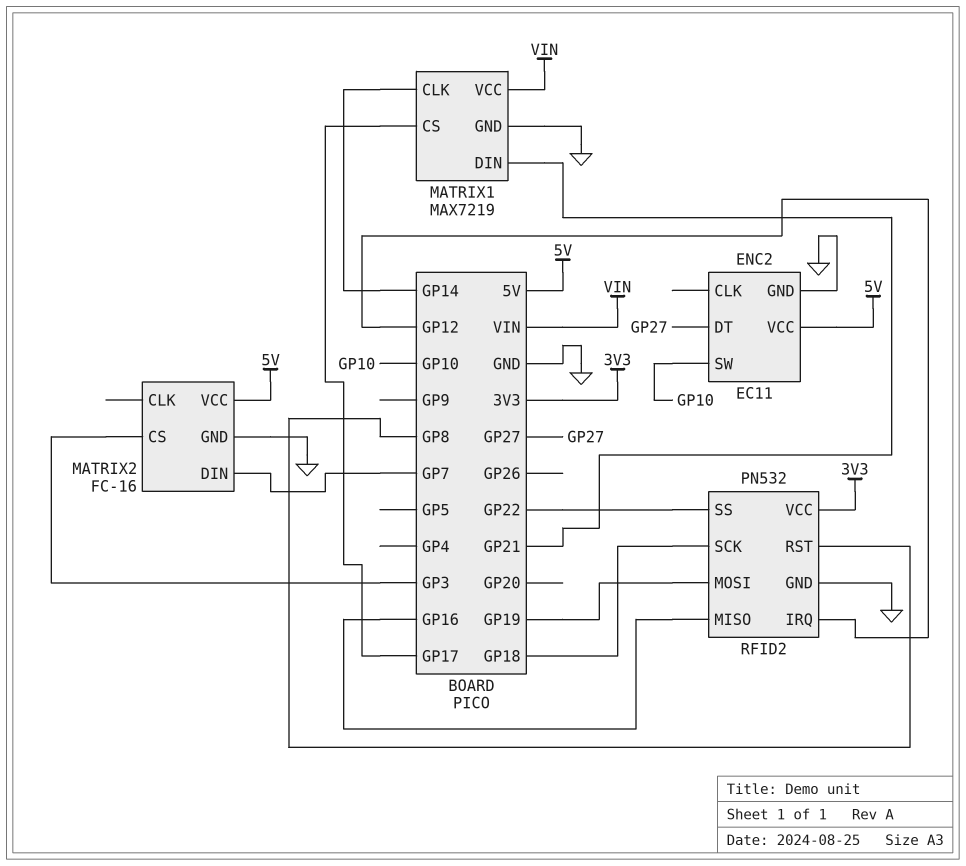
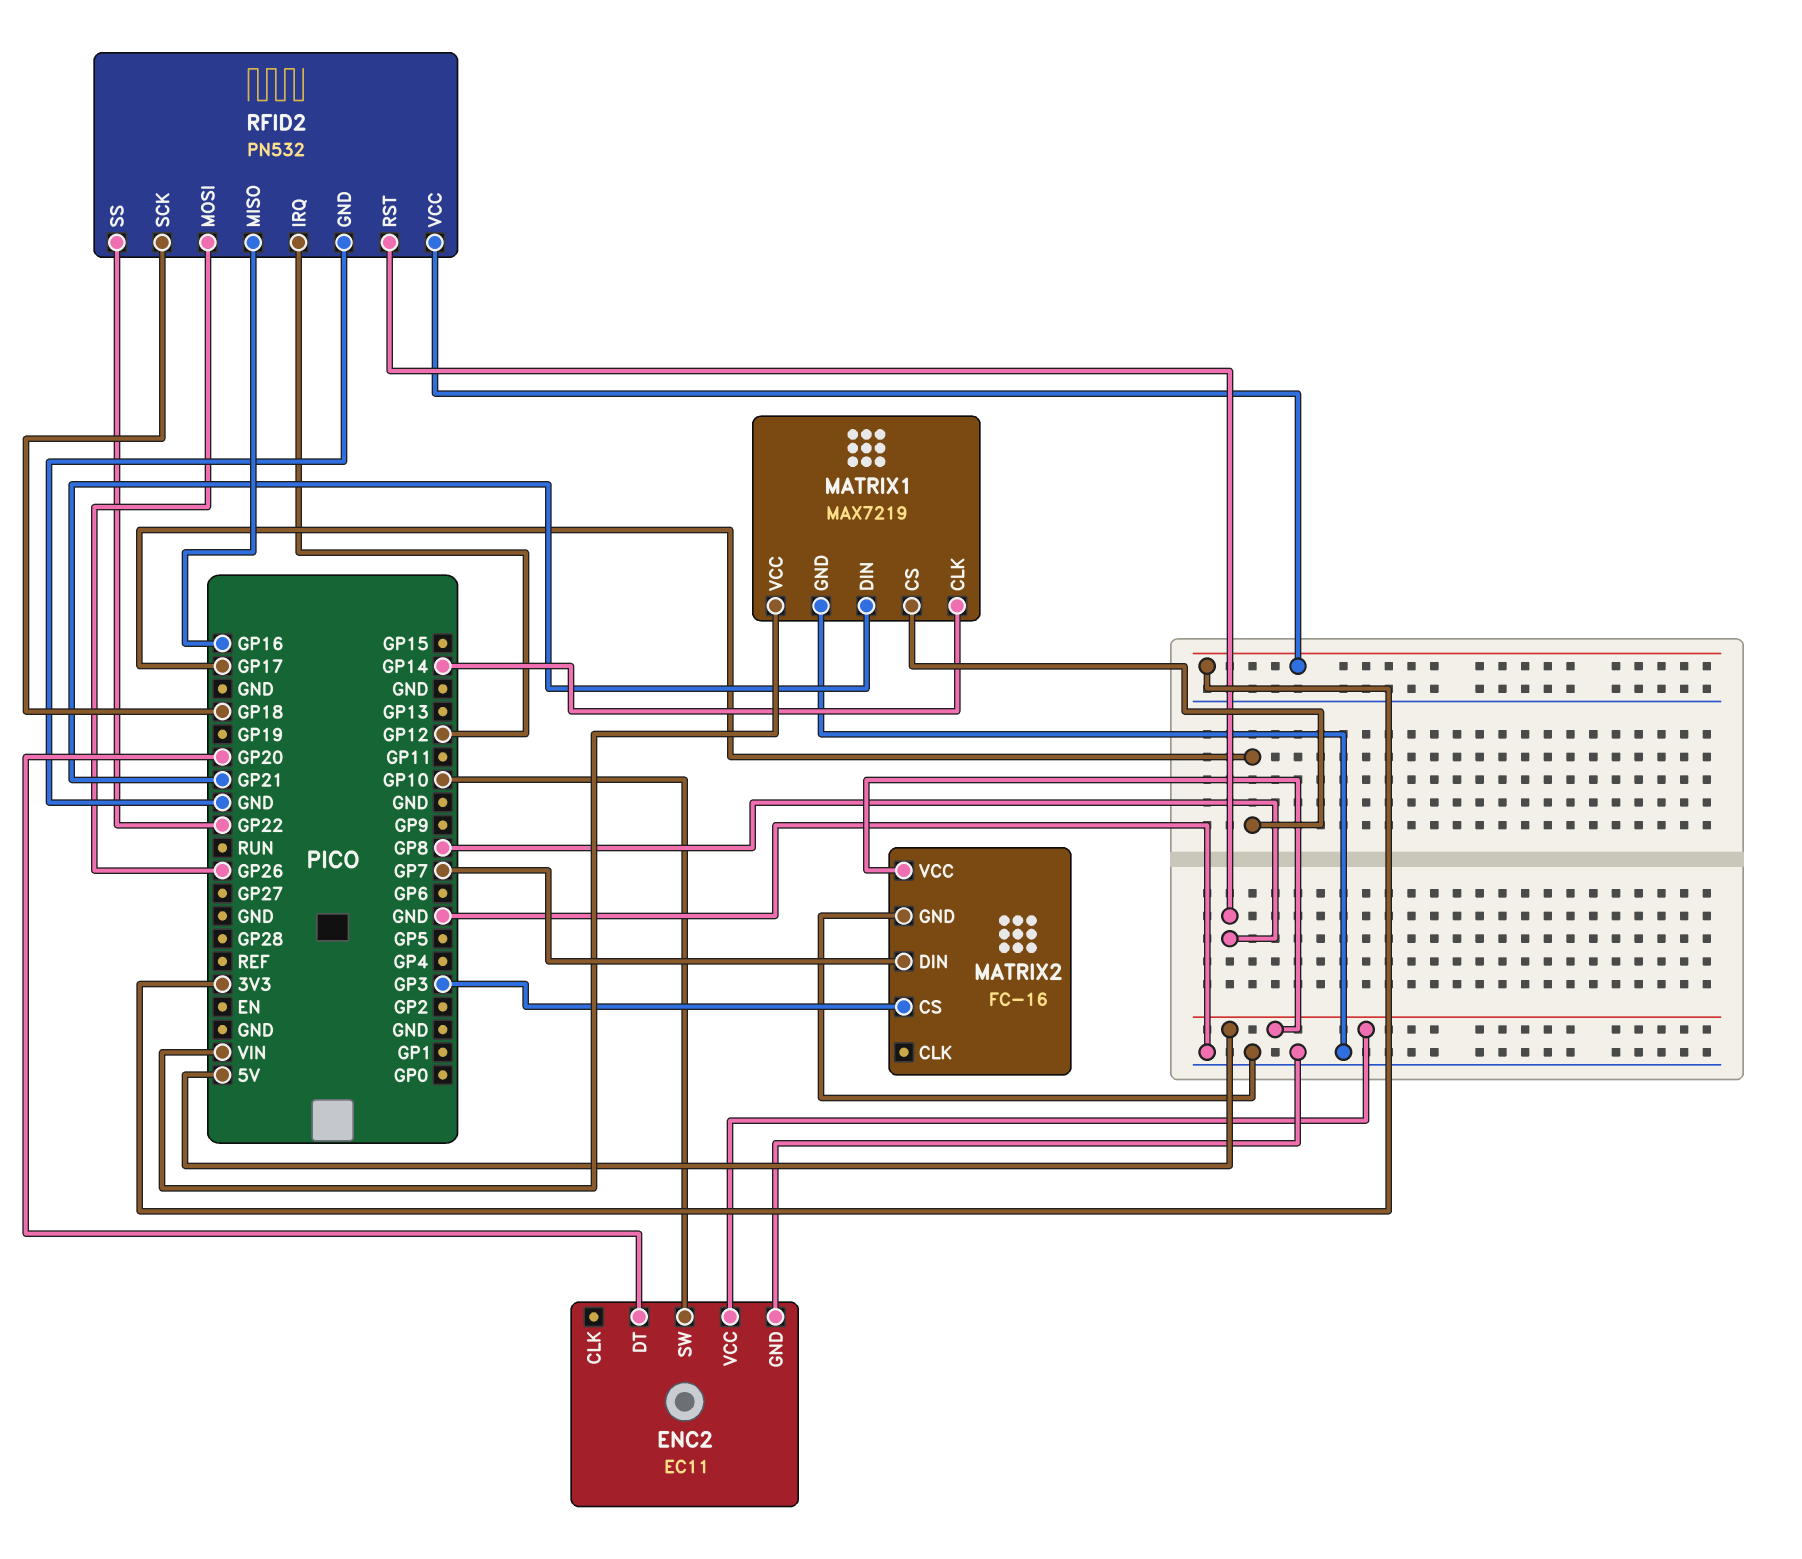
ENC2 pin DT: GP27 -> GP20
RFID2 pin MOSI: GP19 -> GP26

